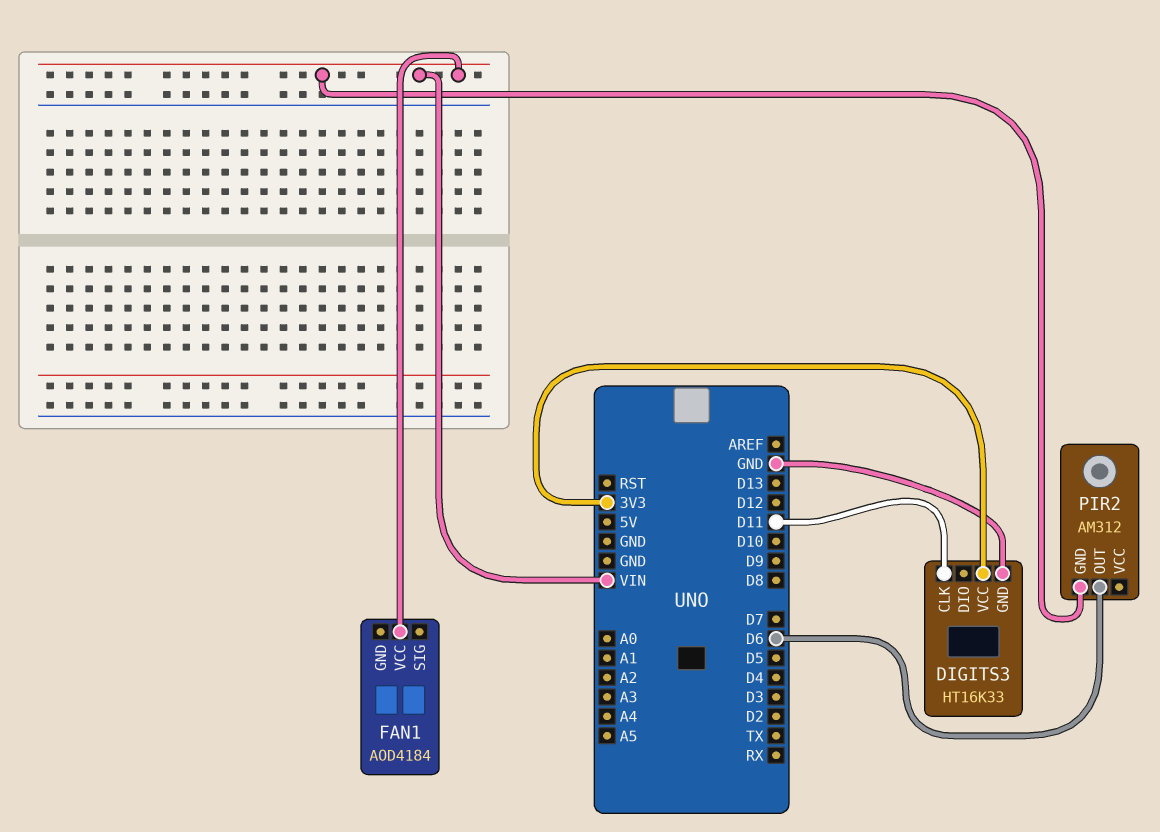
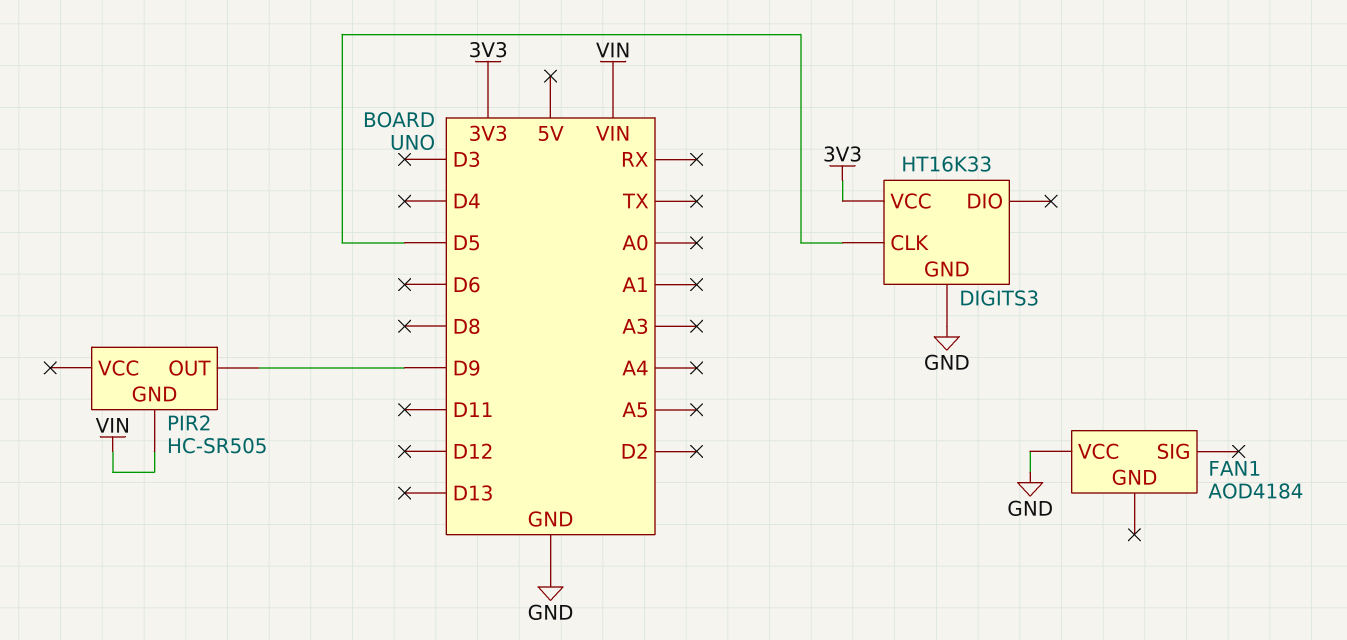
DIGITS3 pin CLK: D11 -> D5
FAN1 pin VCC: VIN -> GND
PIR2: AM312 -> HC-SR505
PIR2 pin OUT: D6 -> D9

